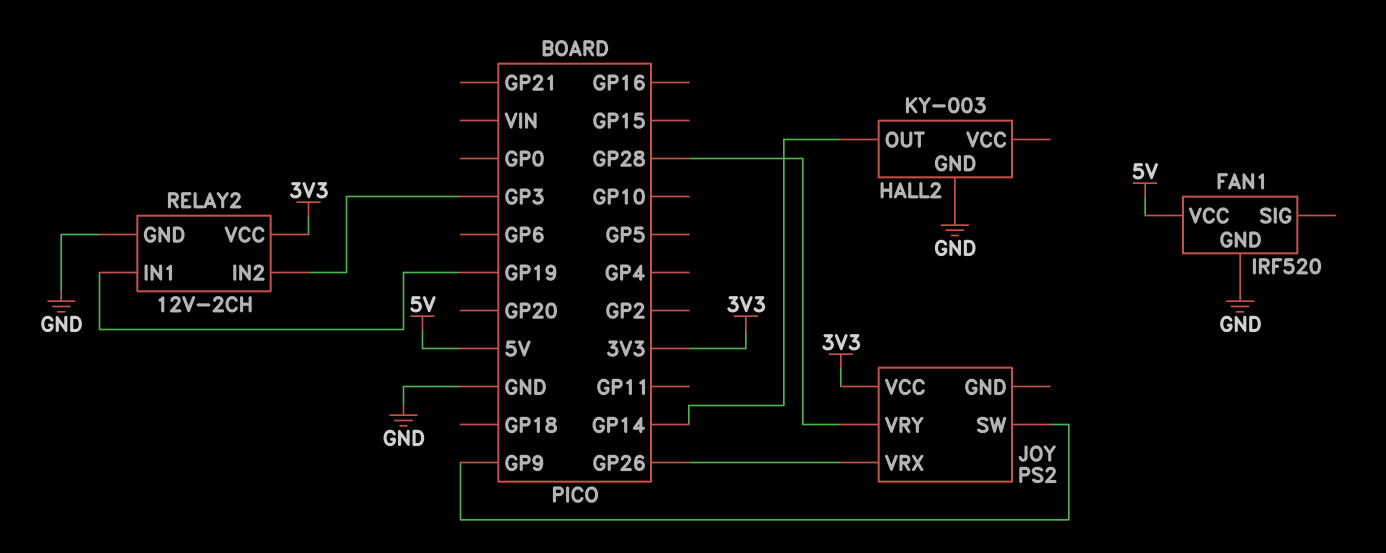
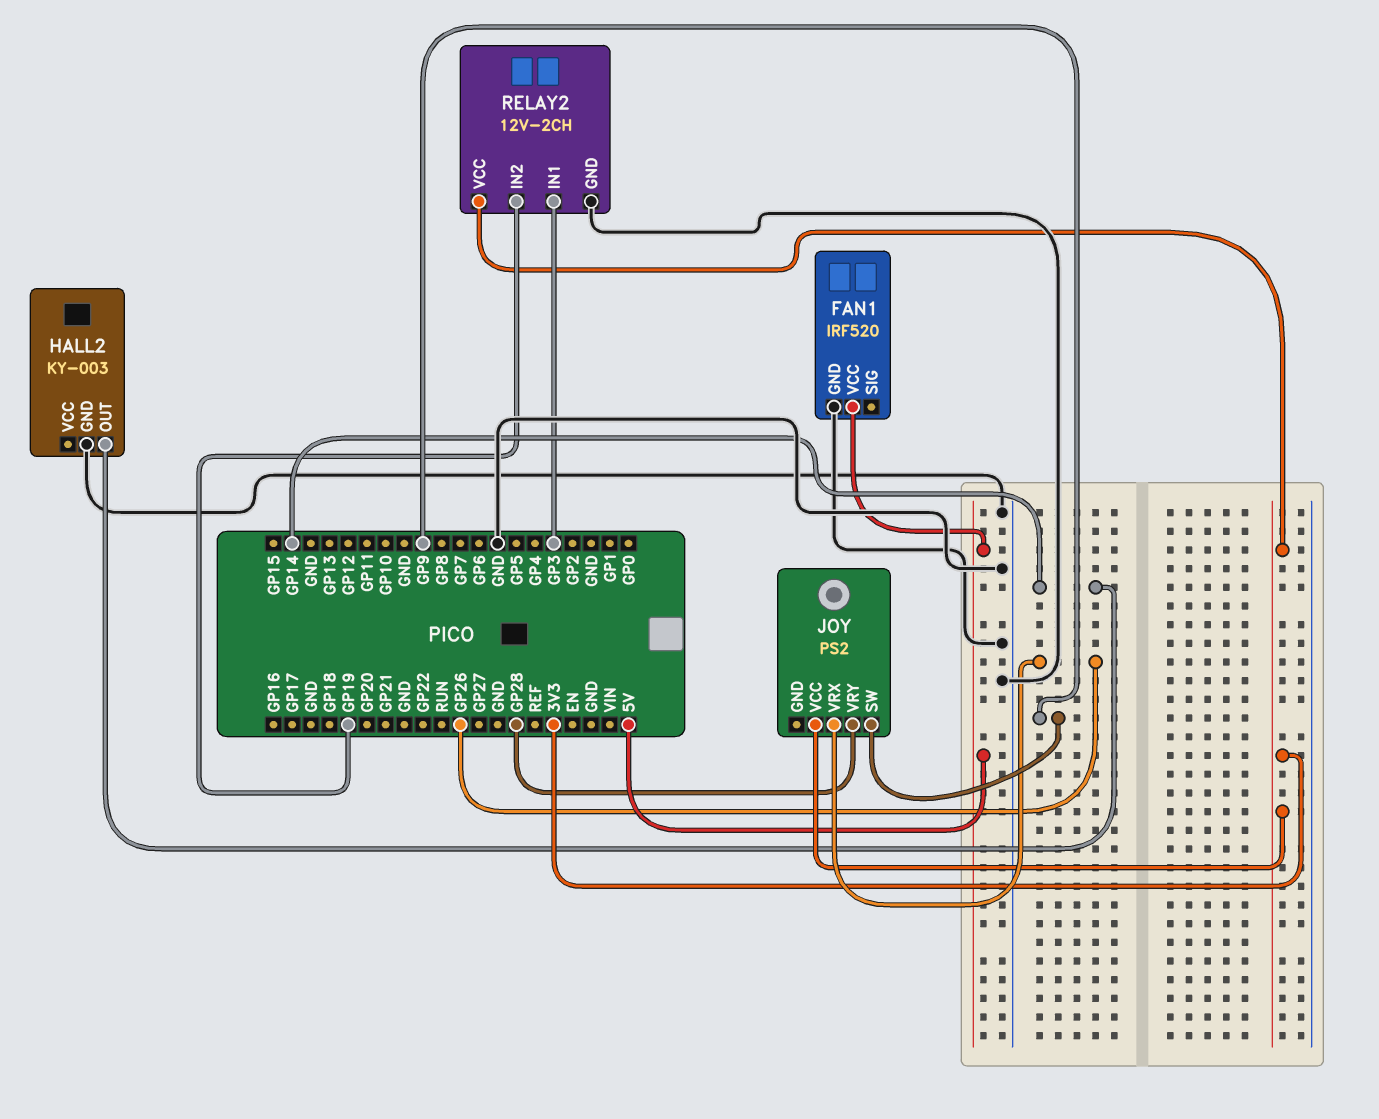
RELAY2 pin IN1: GP19 -> GP3
RELAY2 pin IN2: GP3 -> GP19

